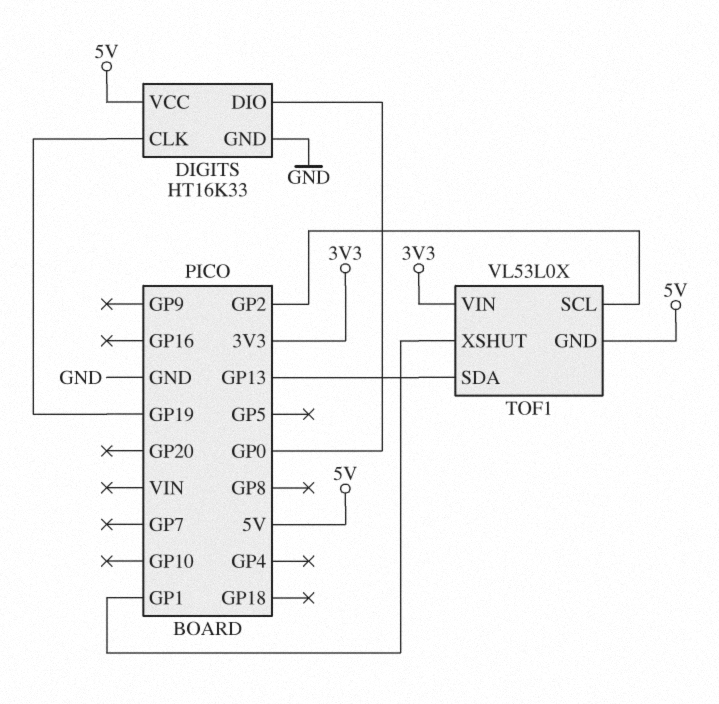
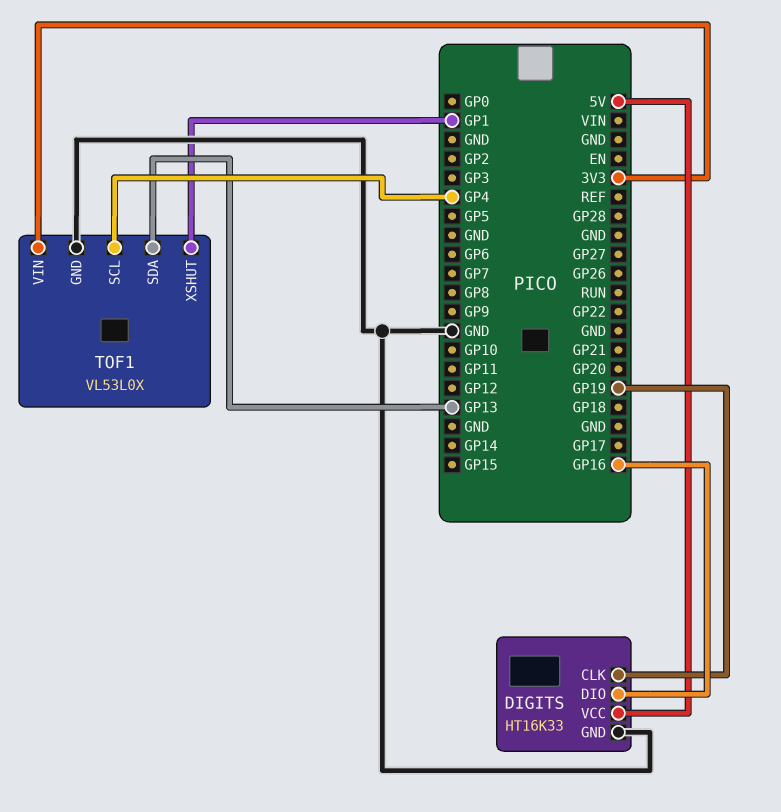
DIGITS pin DIO: GP0 -> GP16
TOF1 pin GND: 5V -> GND
TOF1 pin SCL: GP2 -> GP4

